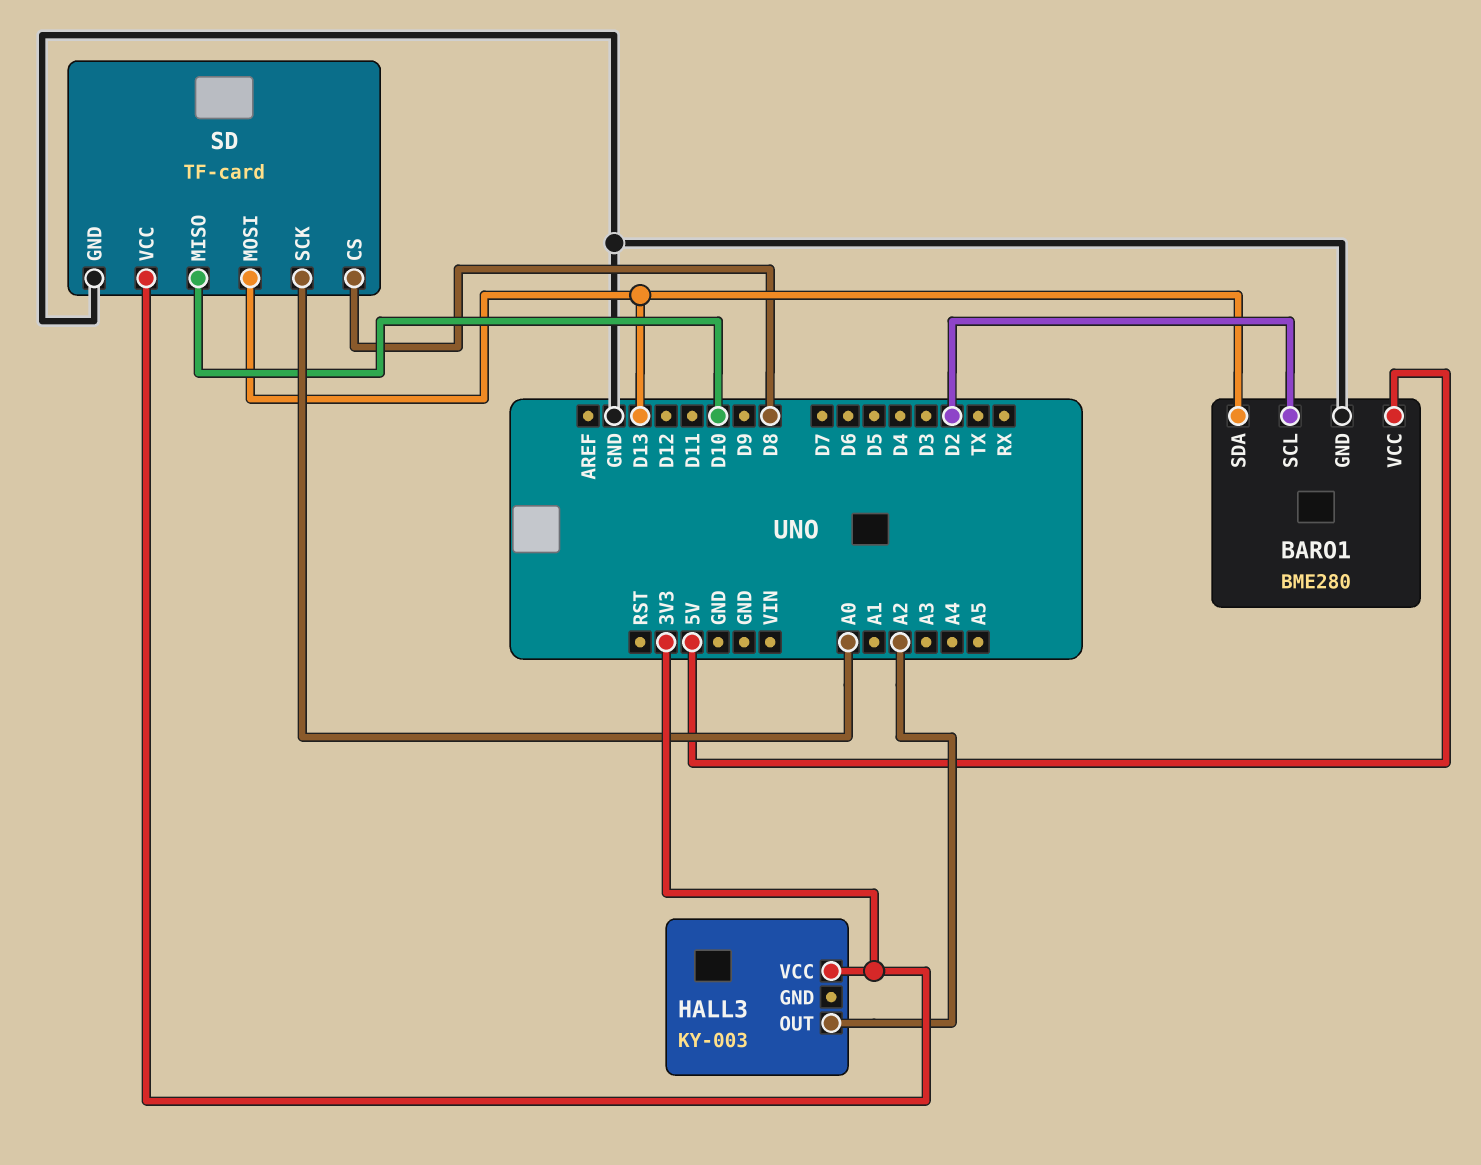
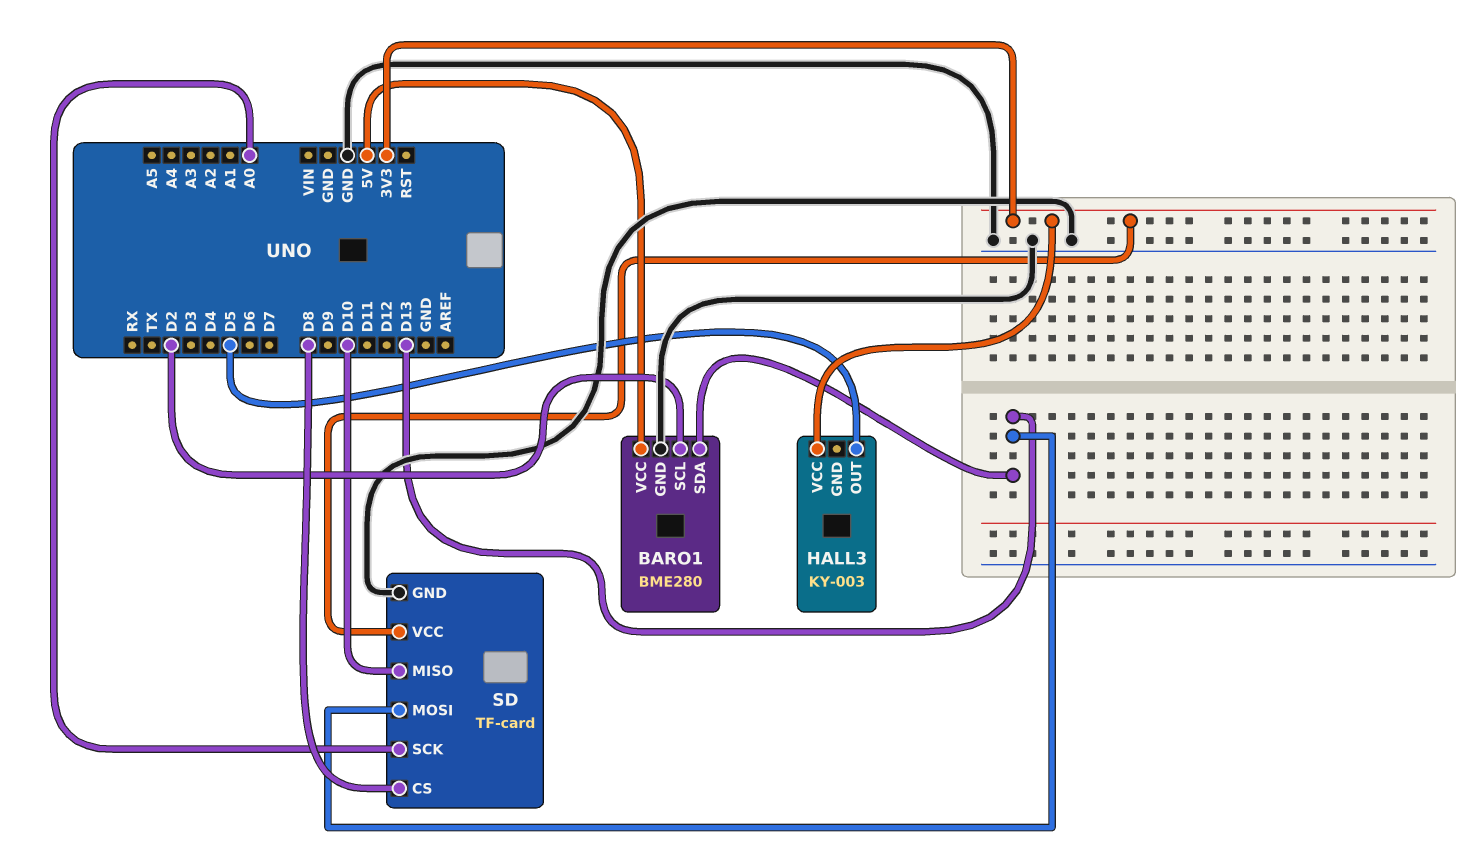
HALL3 pin OUT: A2 -> D5

